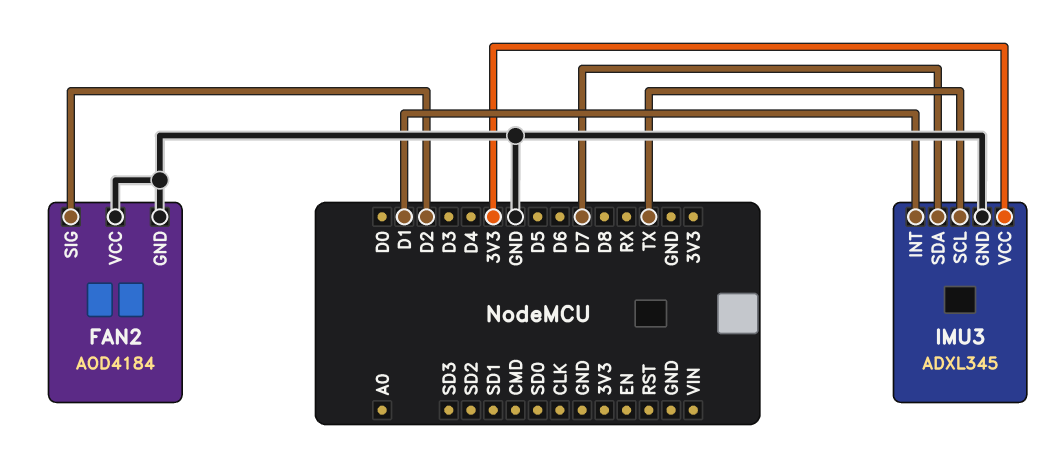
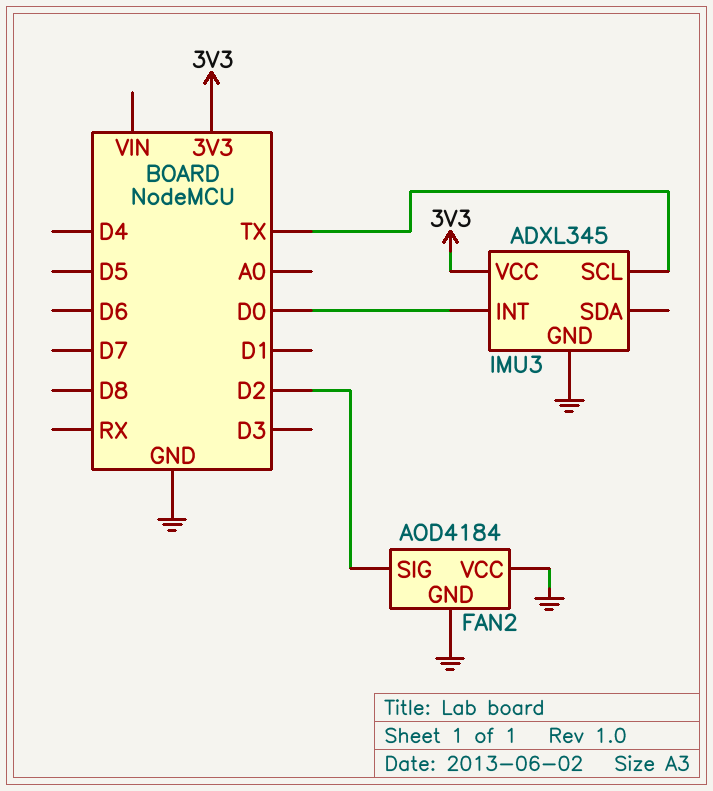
IMU3 pin INT: D1 -> D0
IMU3 pin SDA: D7 -> none

